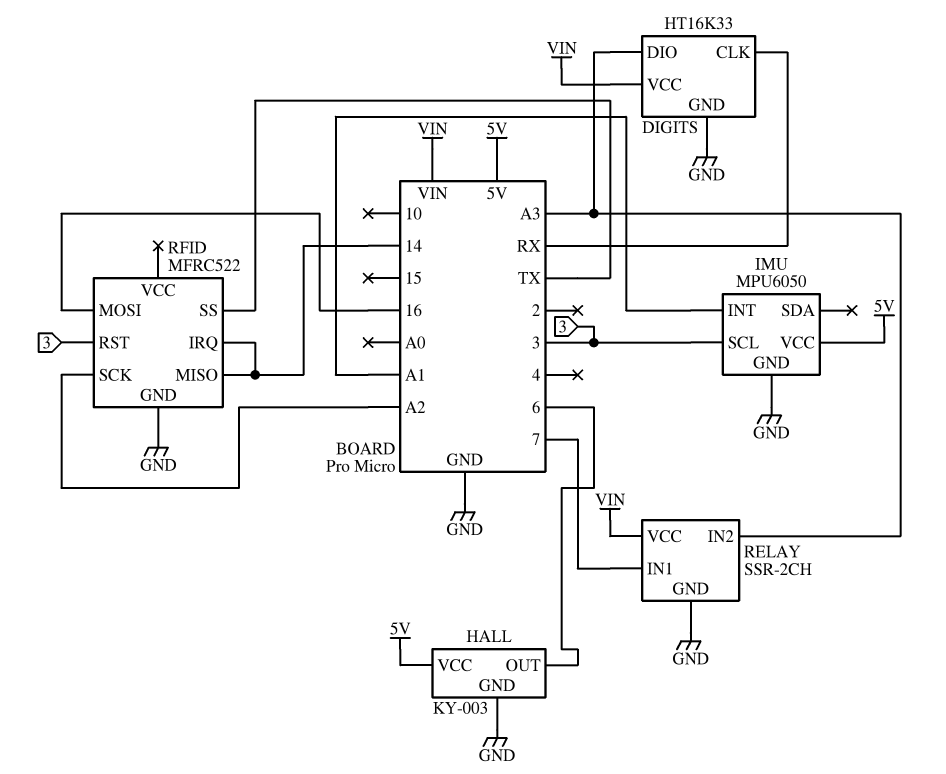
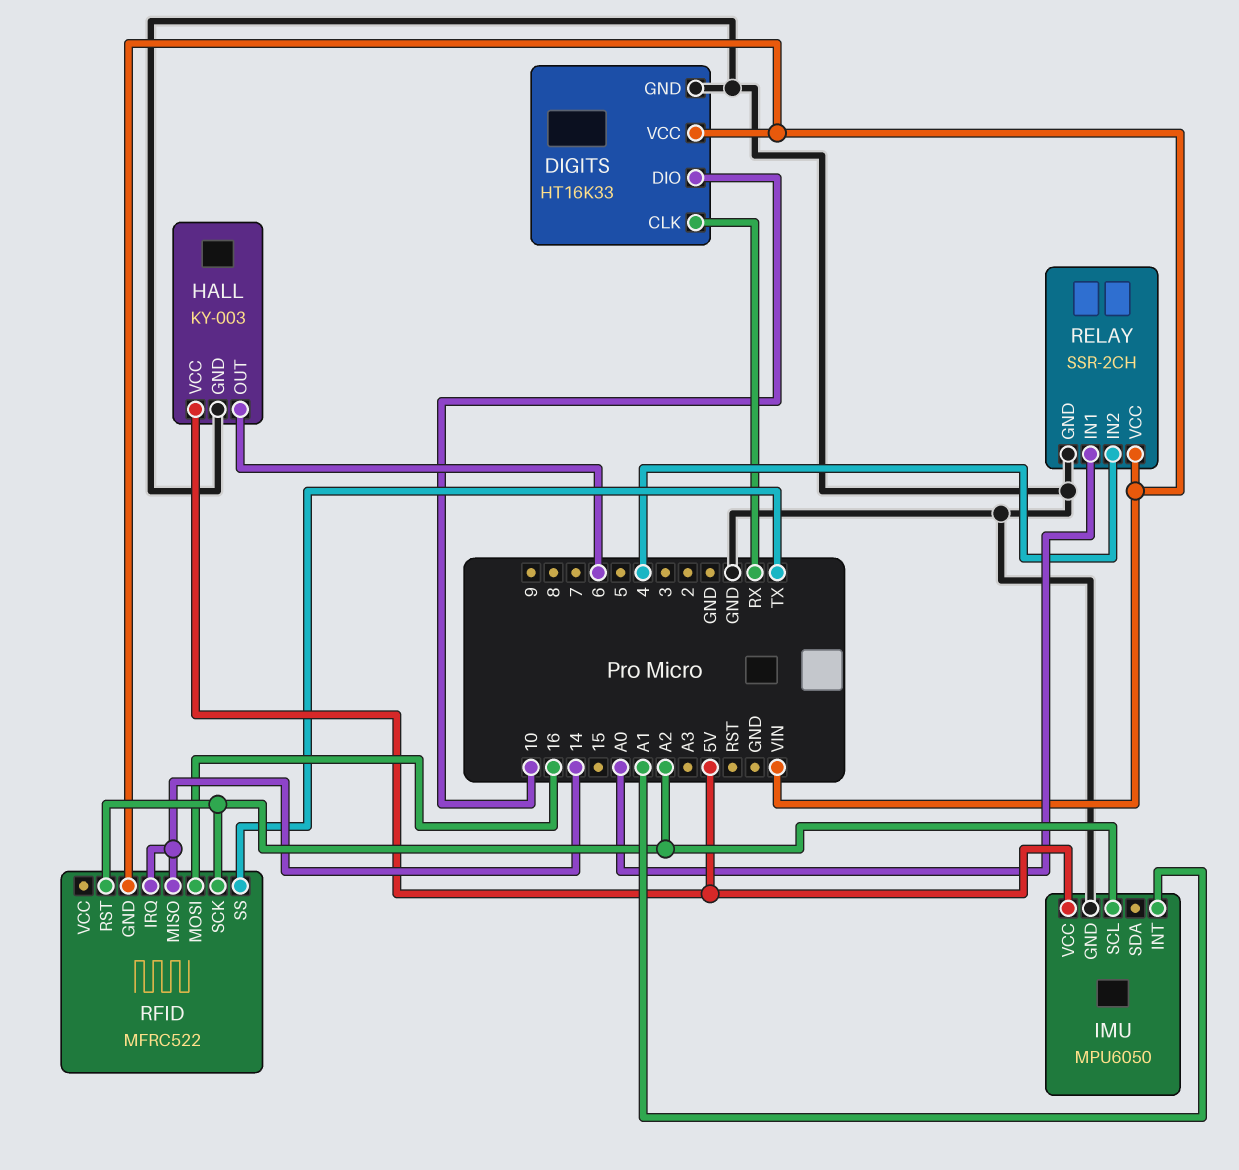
DIGITS pin DIO: A3 -> 10
IMU pin SCL: 3 -> A2
RELAY pin IN1: 7 -> A0
RELAY pin IN2: A3 -> 4
RFID pin GND: GND -> VIN
RFID pin RST: 3 -> A2

